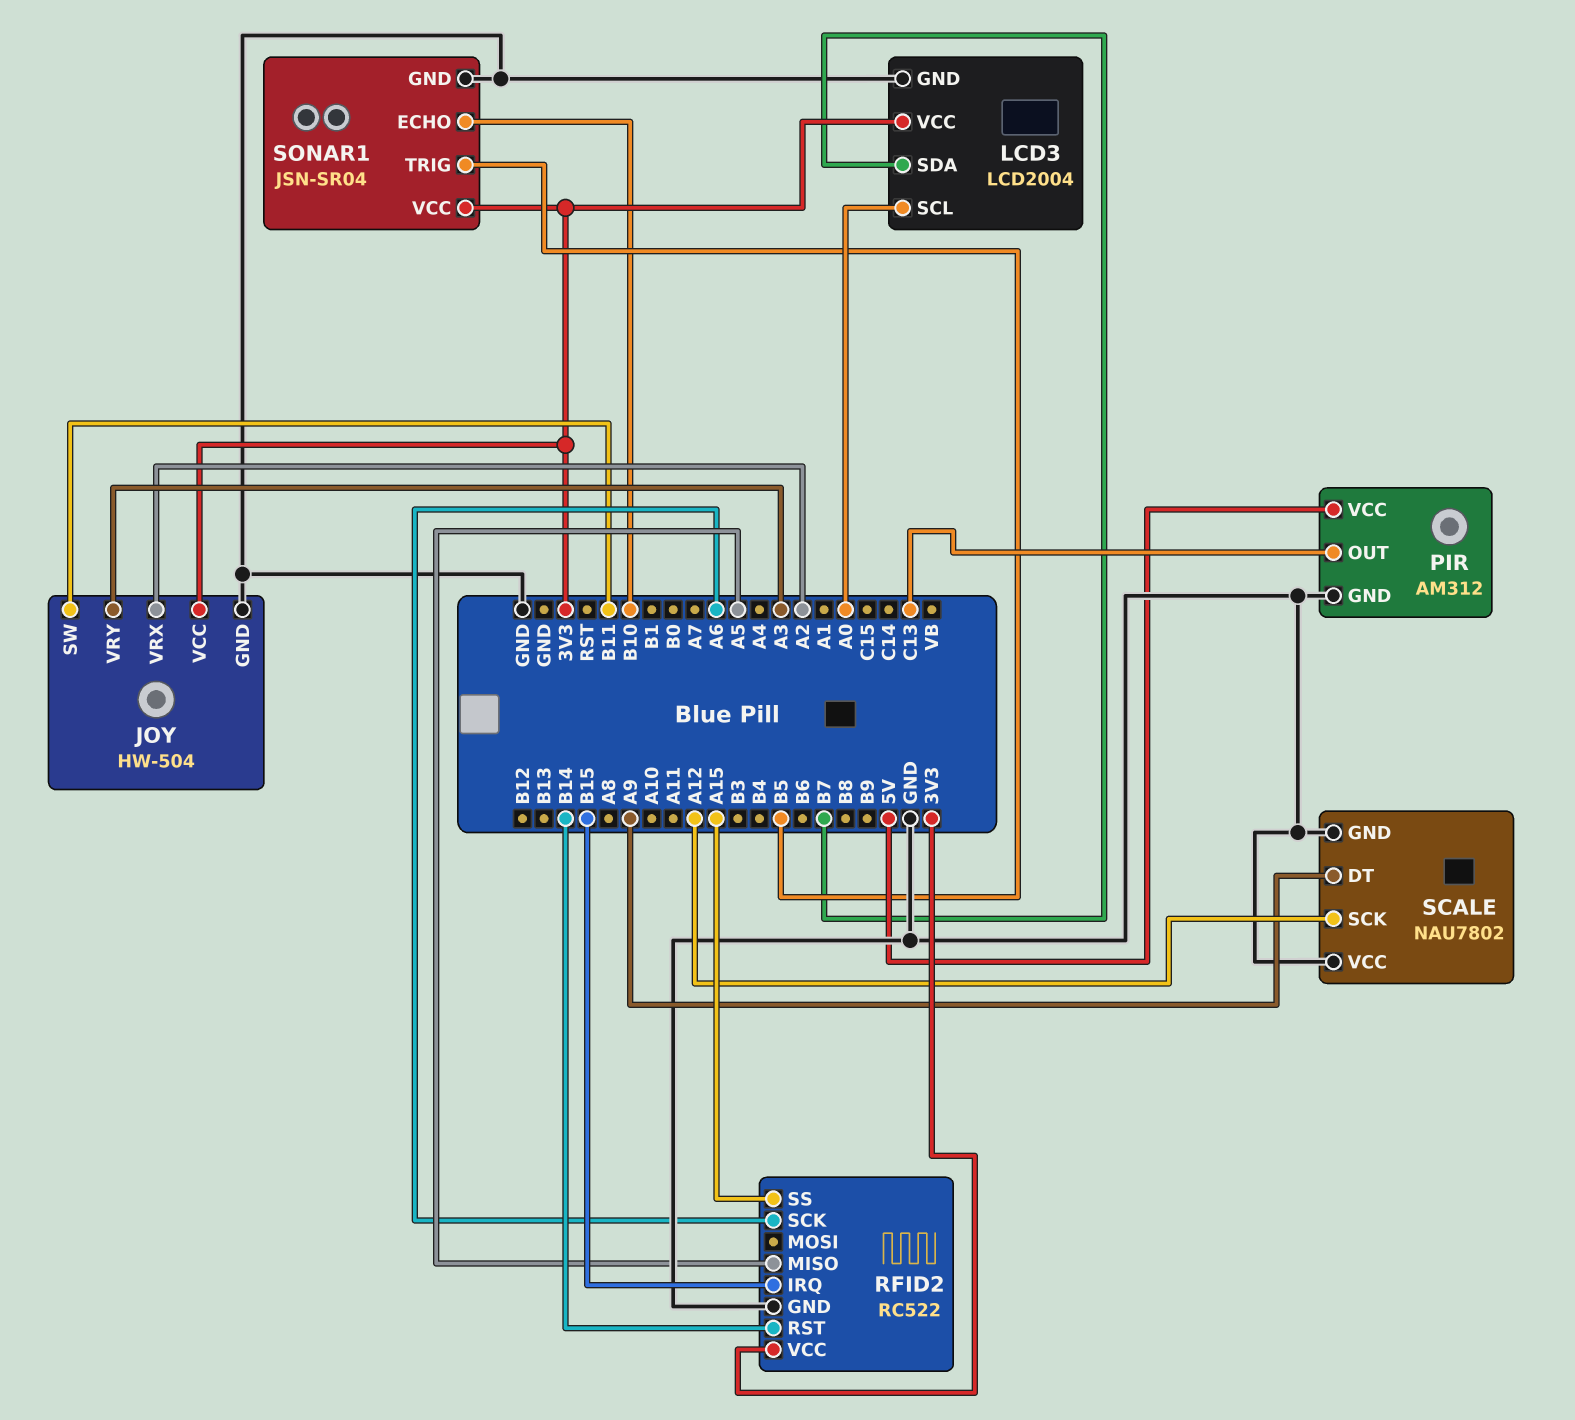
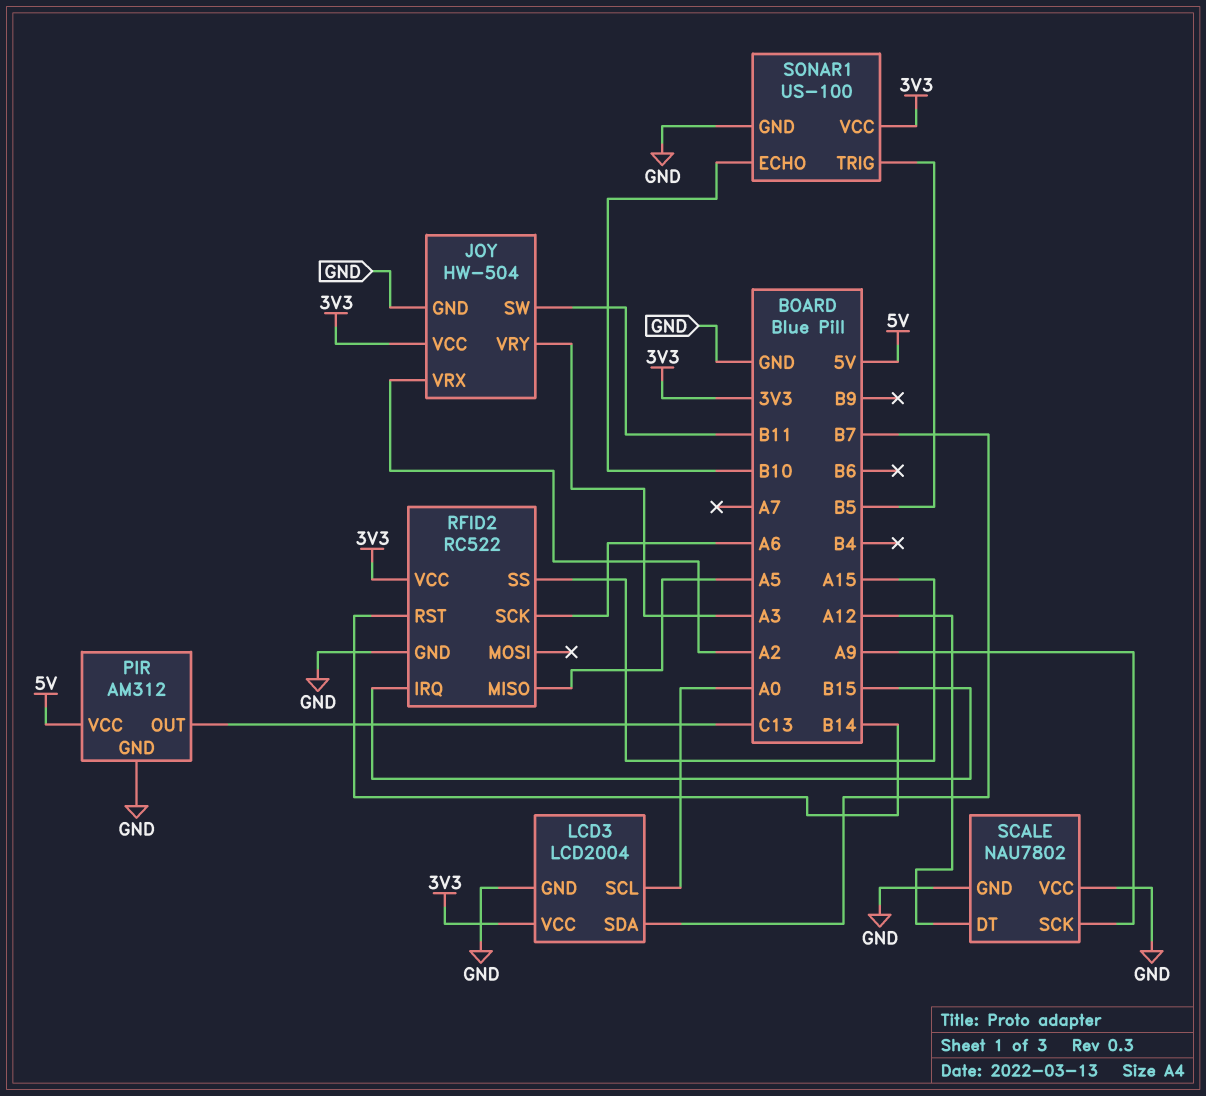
SCALE pin DT: A9 -> A12
SCALE pin SCK: A12 -> A9
SONAR1: JSN-SR04 -> US-100

